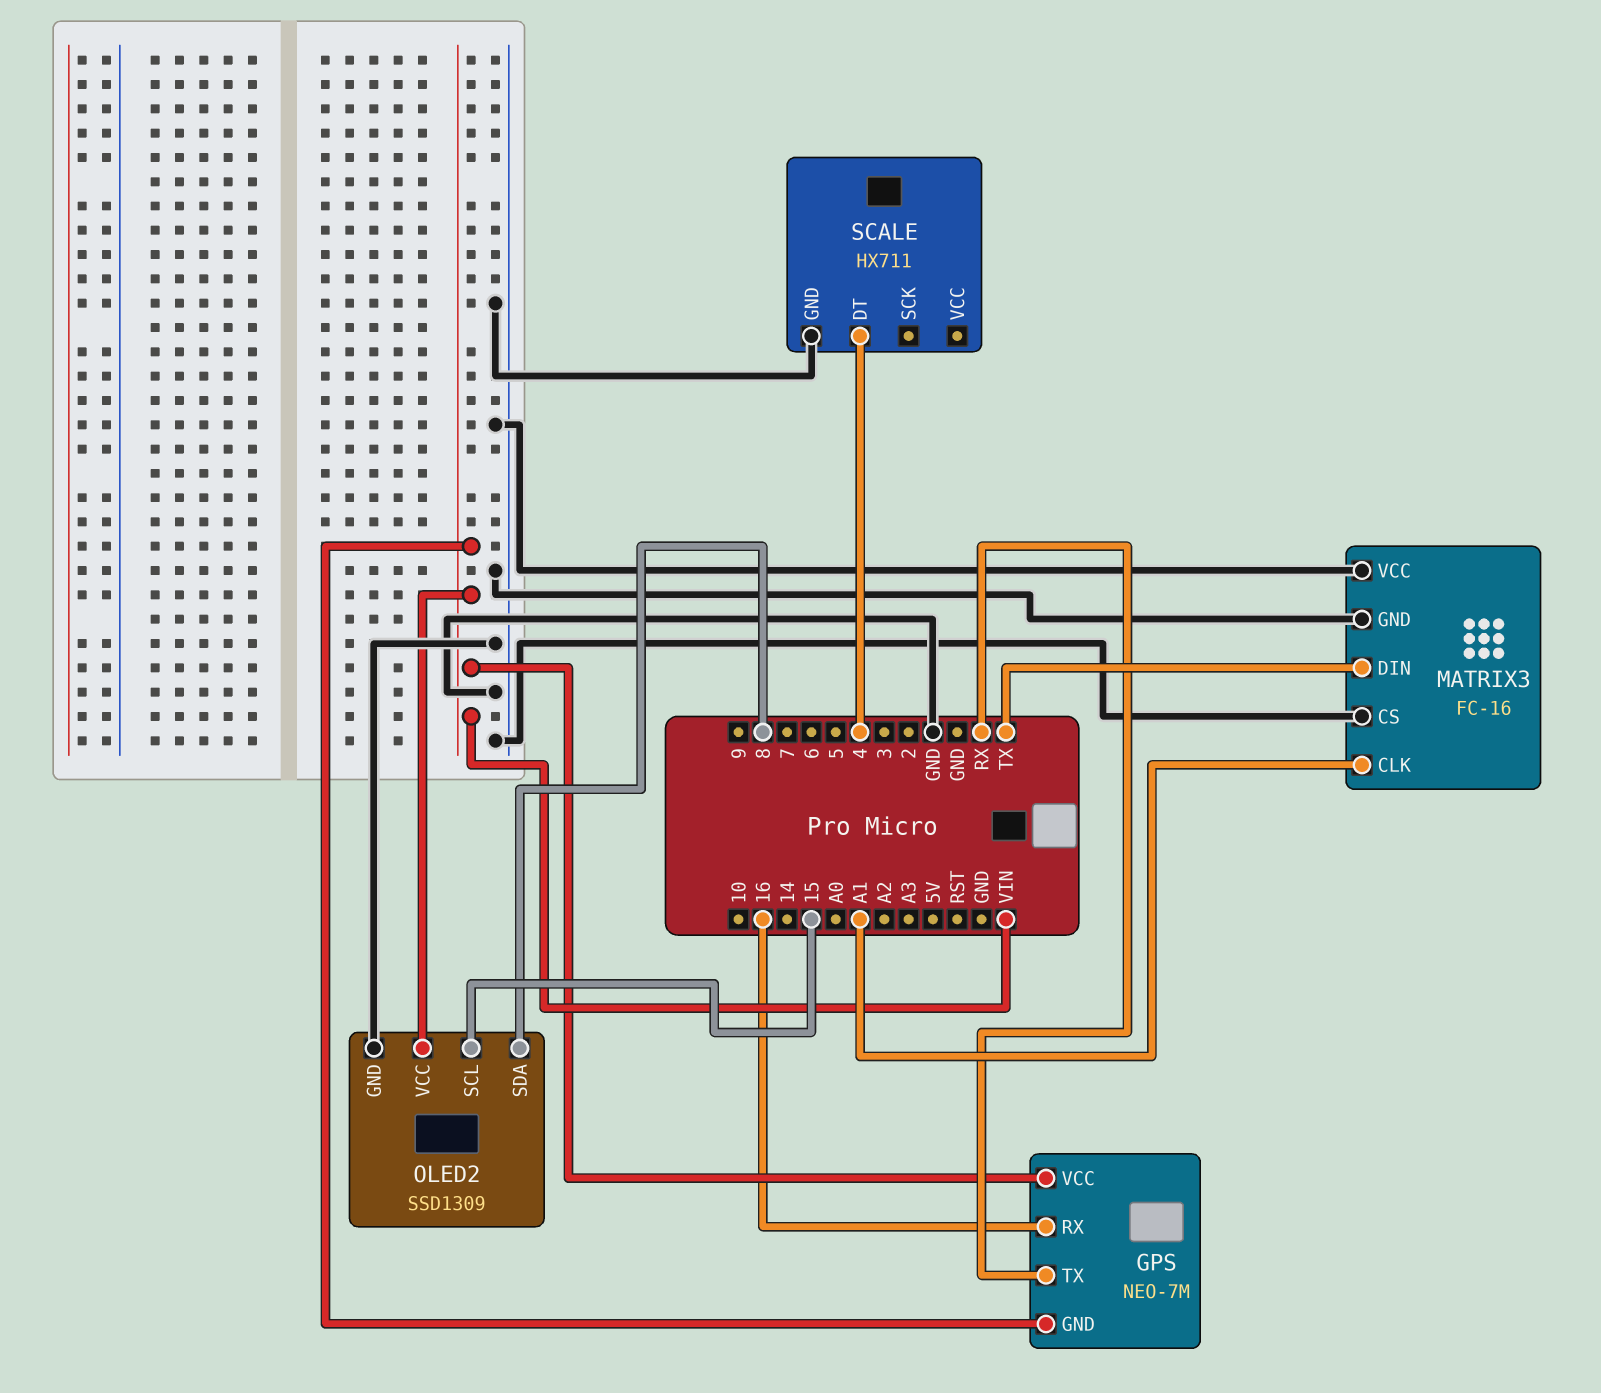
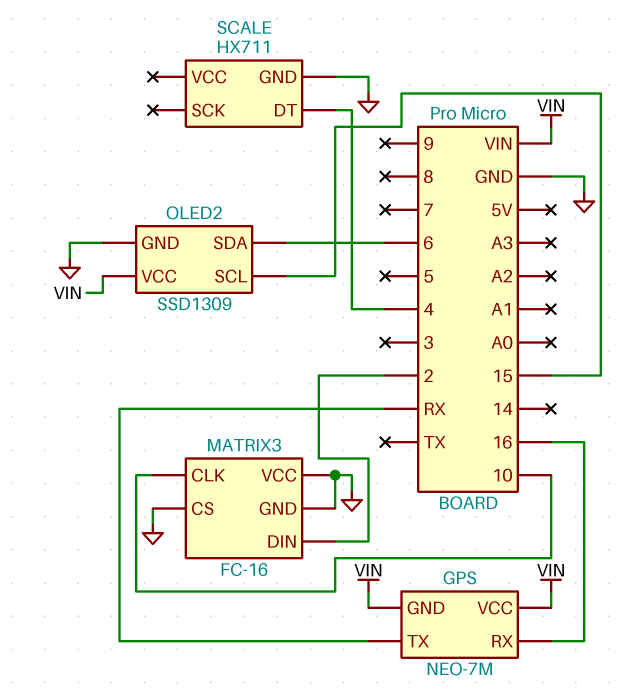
MATRIX3 pin CLK: A1 -> 10
MATRIX3 pin DIN: TX -> 2
OLED2 pin SDA: 8 -> 6

